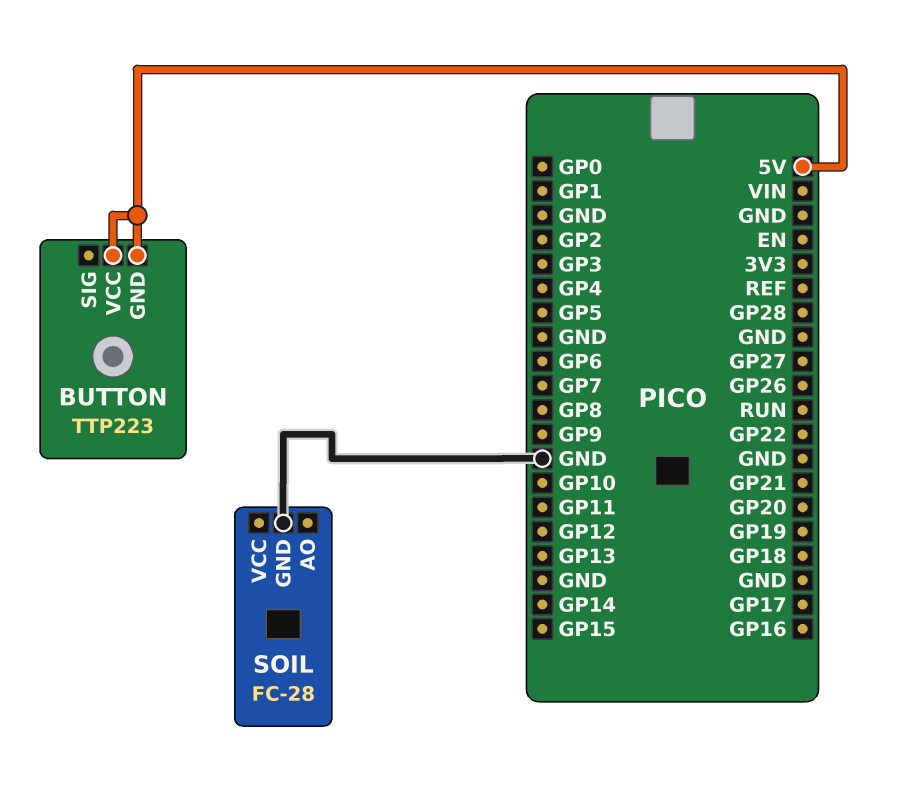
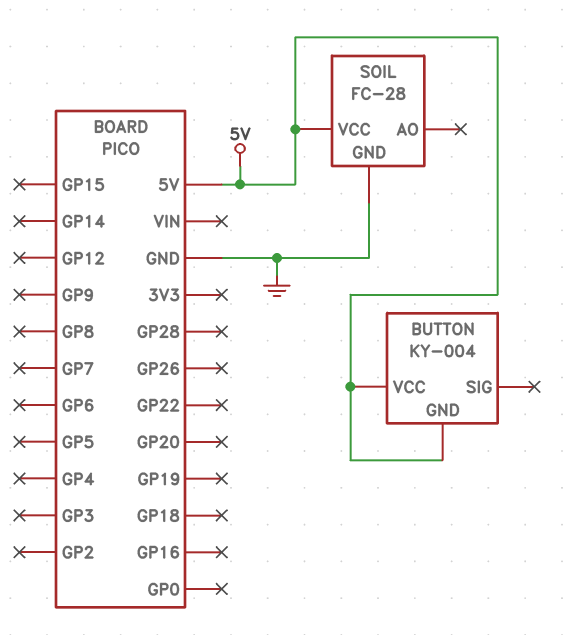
BUTTON: TTP223 -> KY-004
SOIL pin VCC: none -> 5V

